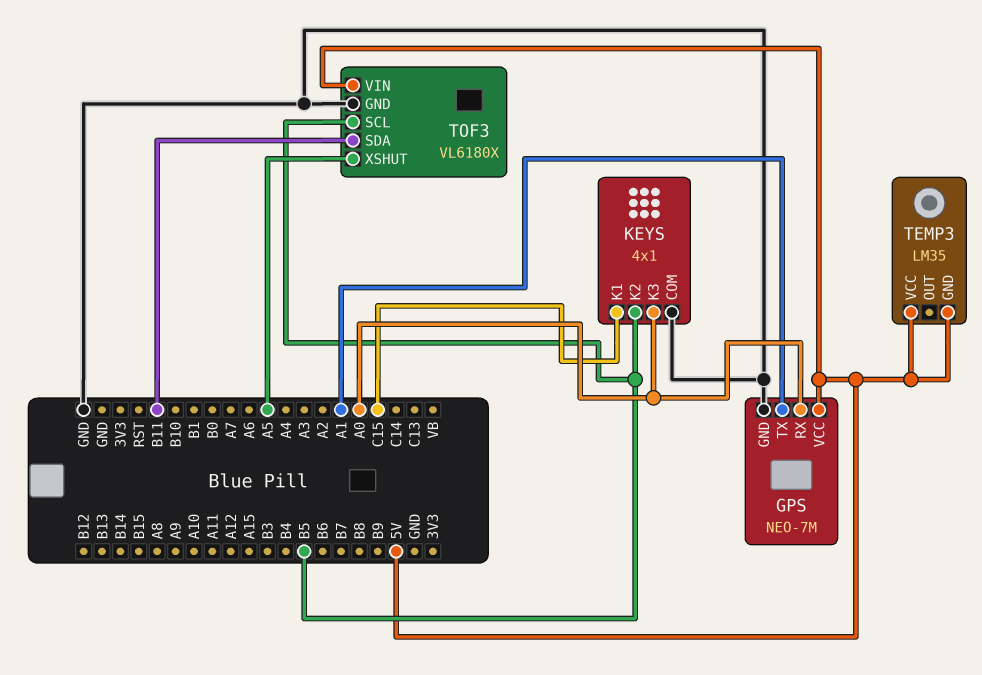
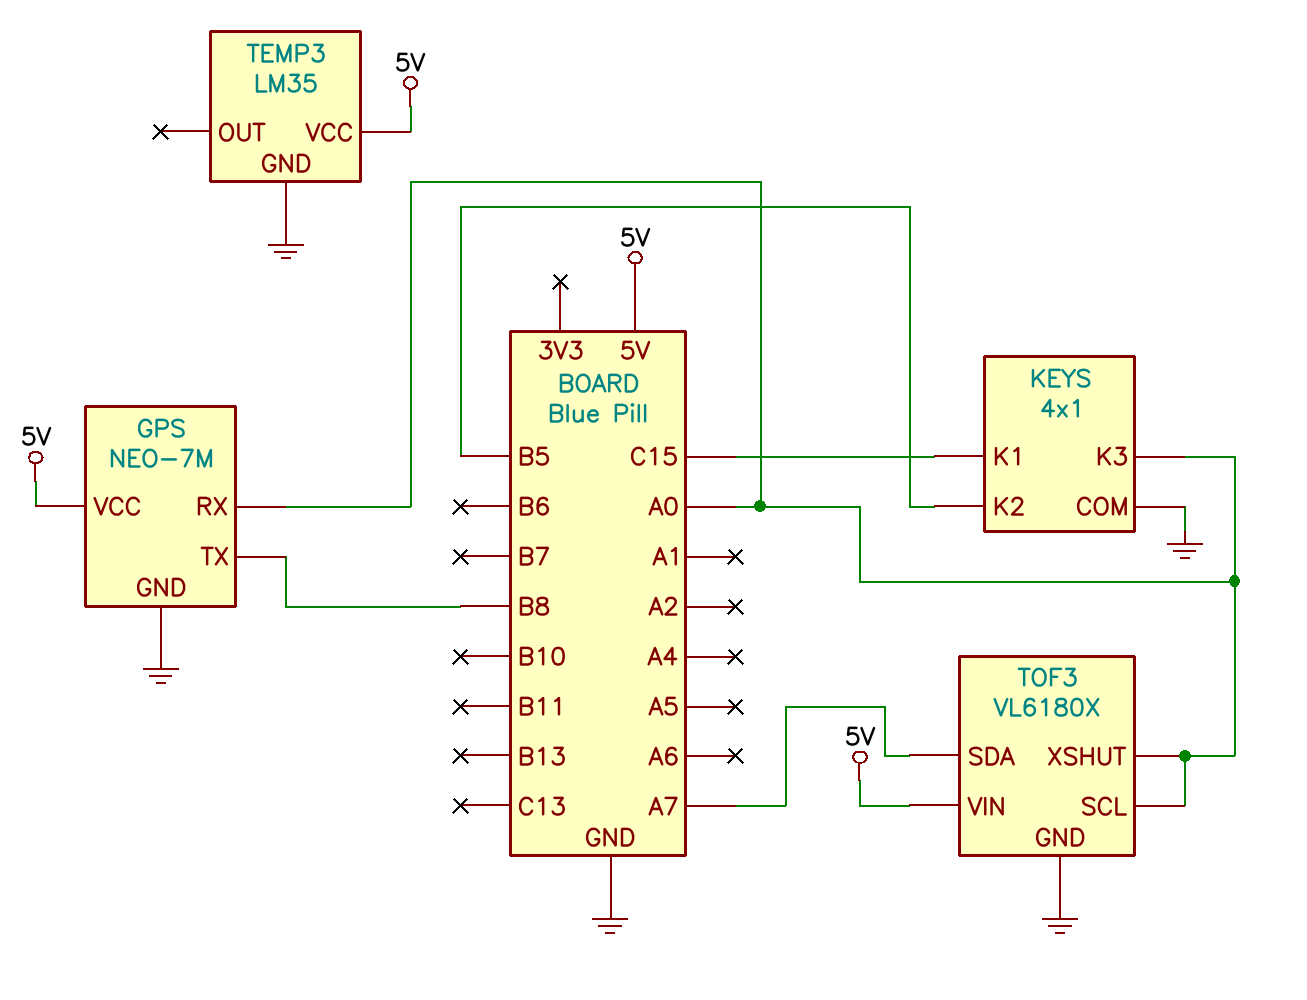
GPS pin TX: A1 -> B8
TEMP3 pin GND: 5V -> GND
TOF3 pin SCL: B5 -> A0
TOF3 pin SDA: B11 -> A7
TOF3 pin XSHUT: A5 -> A0

